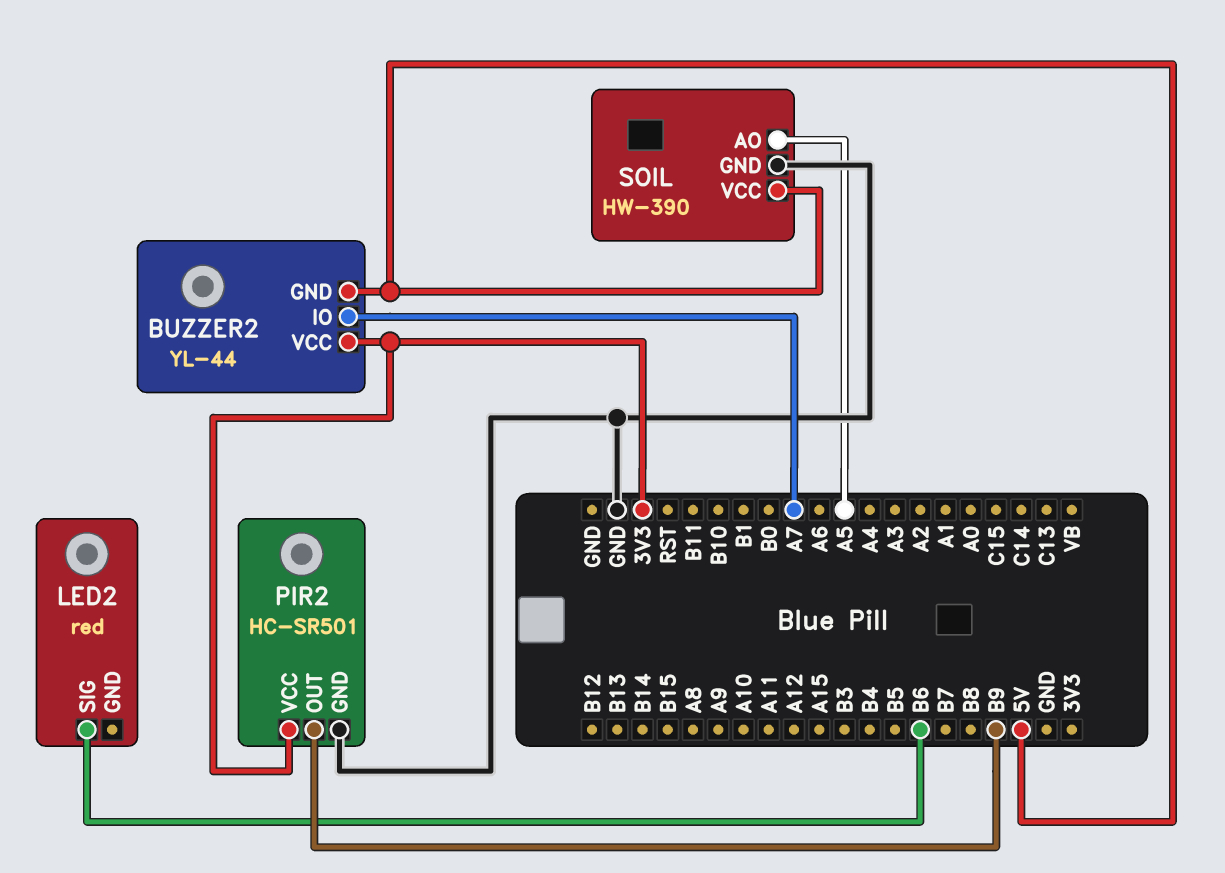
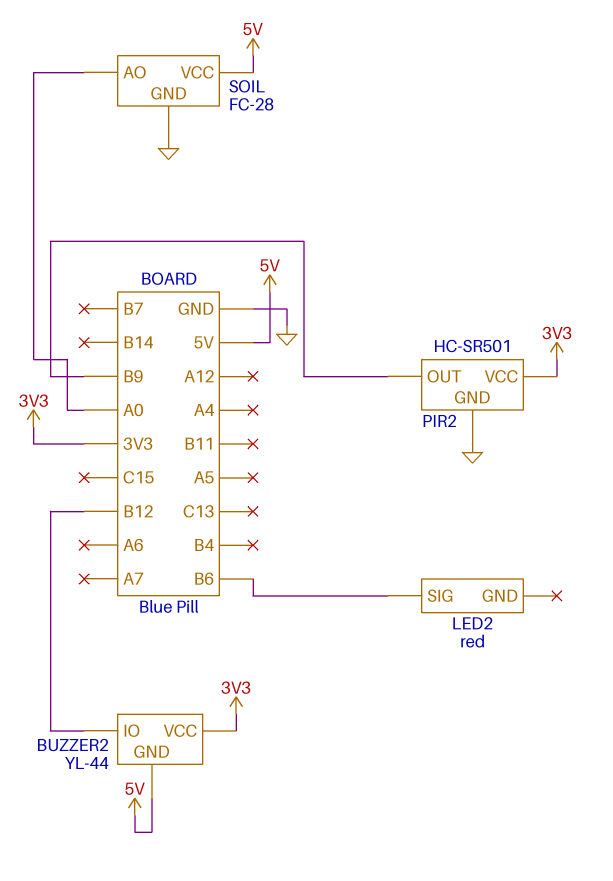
BUZZER2 pin IO: A7 -> B12
SOIL: HW-390 -> FC-28
SOIL pin AO: A5 -> A0

